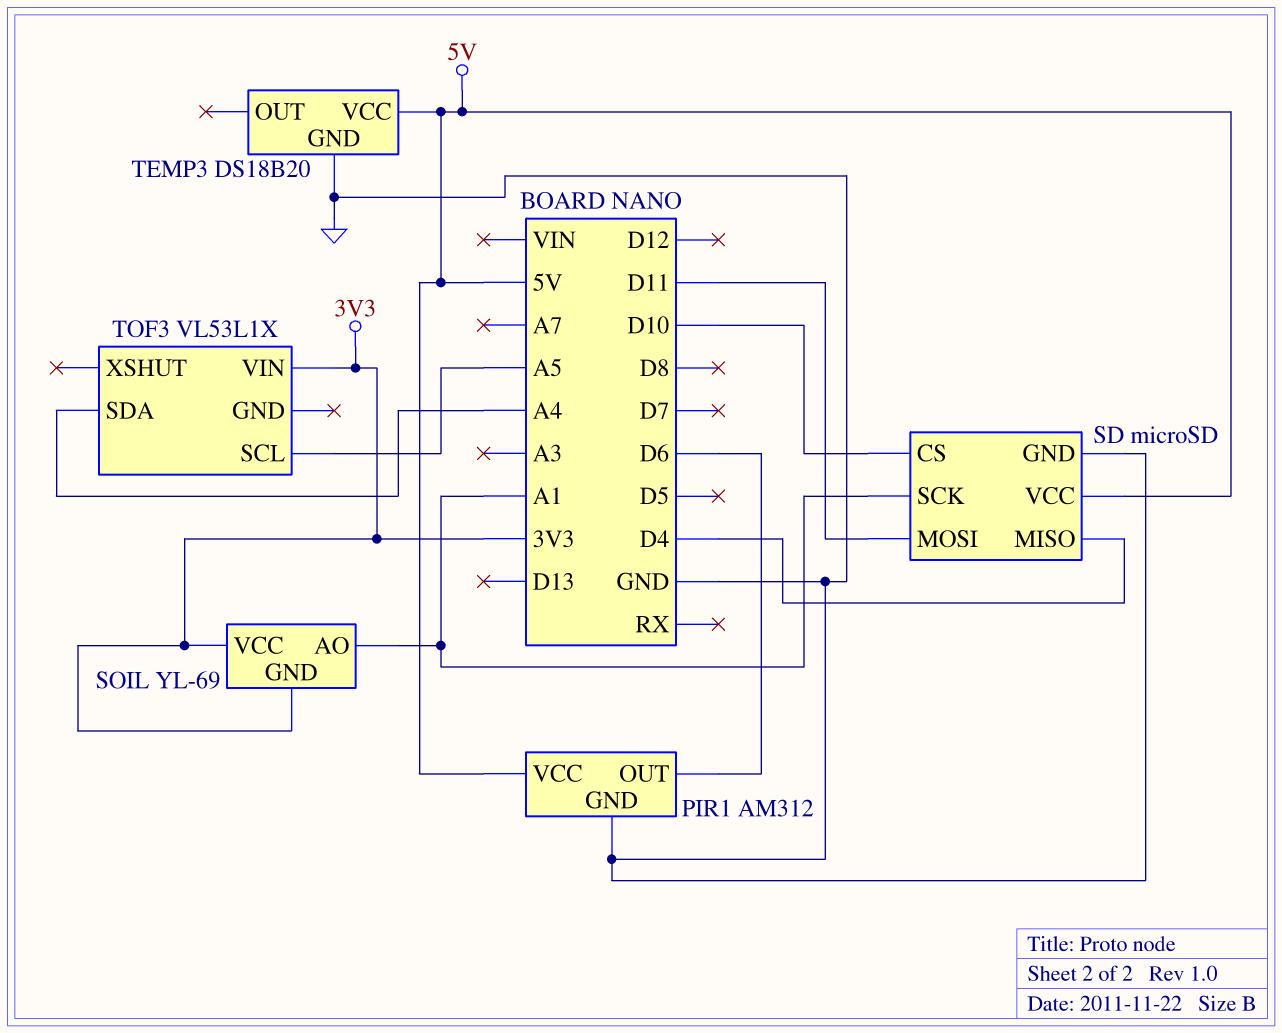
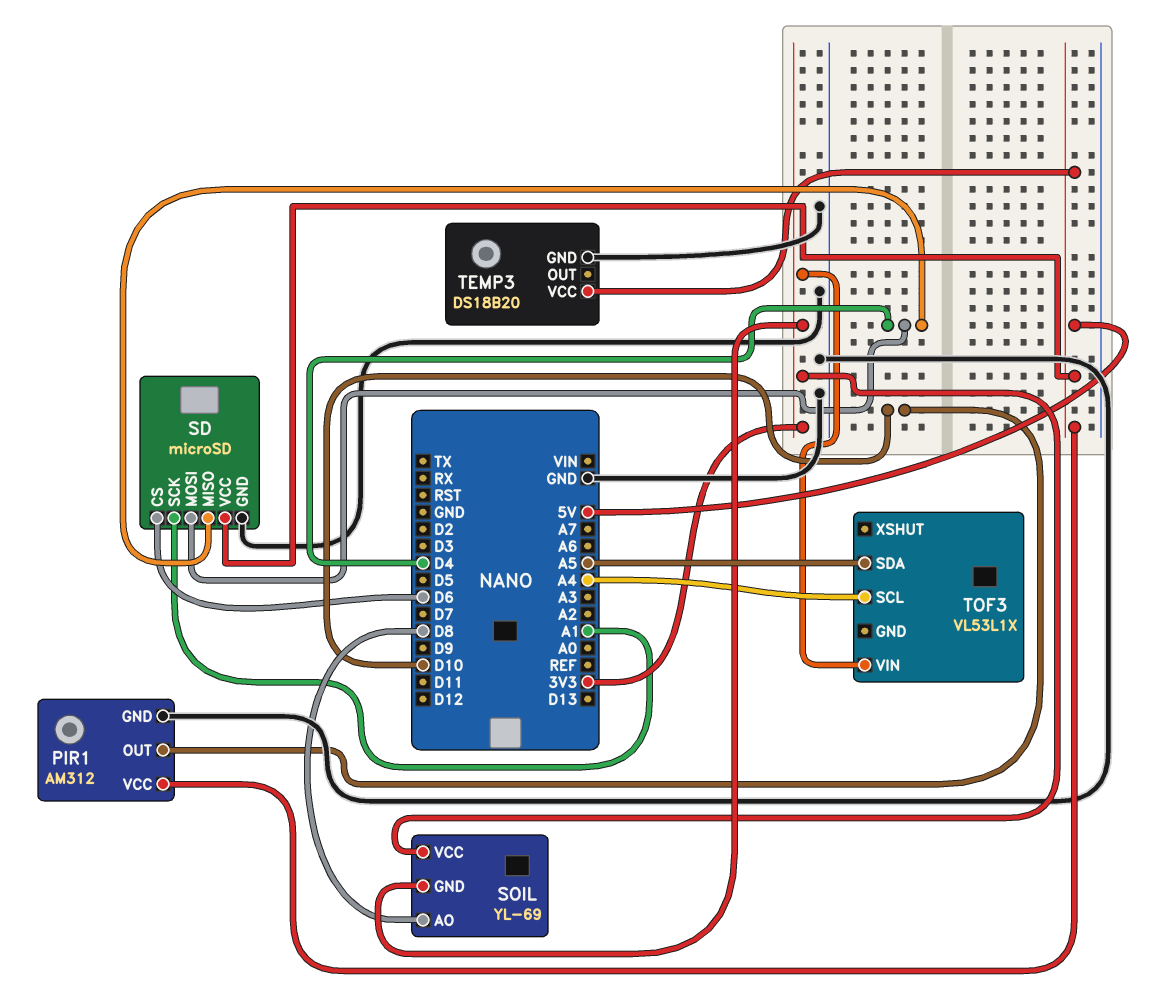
PIR1 pin OUT: D6 -> D10
SD pin CS: D10 -> D6
SD pin MOSI: D11 -> D4
SOIL pin AO: A1 -> D8
TOF3 pin SCL: A5 -> A4
TOF3 pin SDA: A4 -> A5

